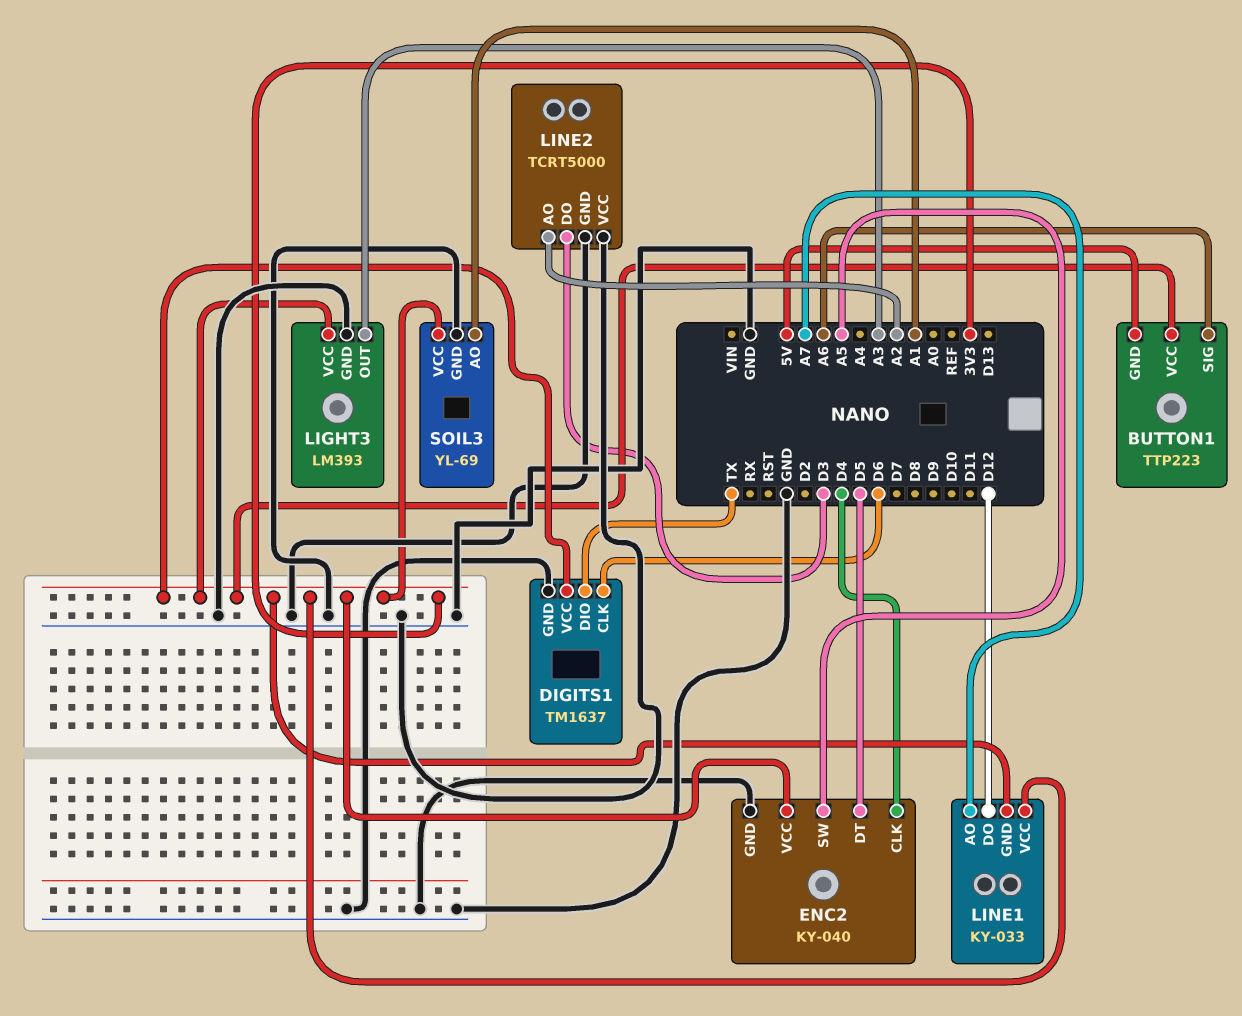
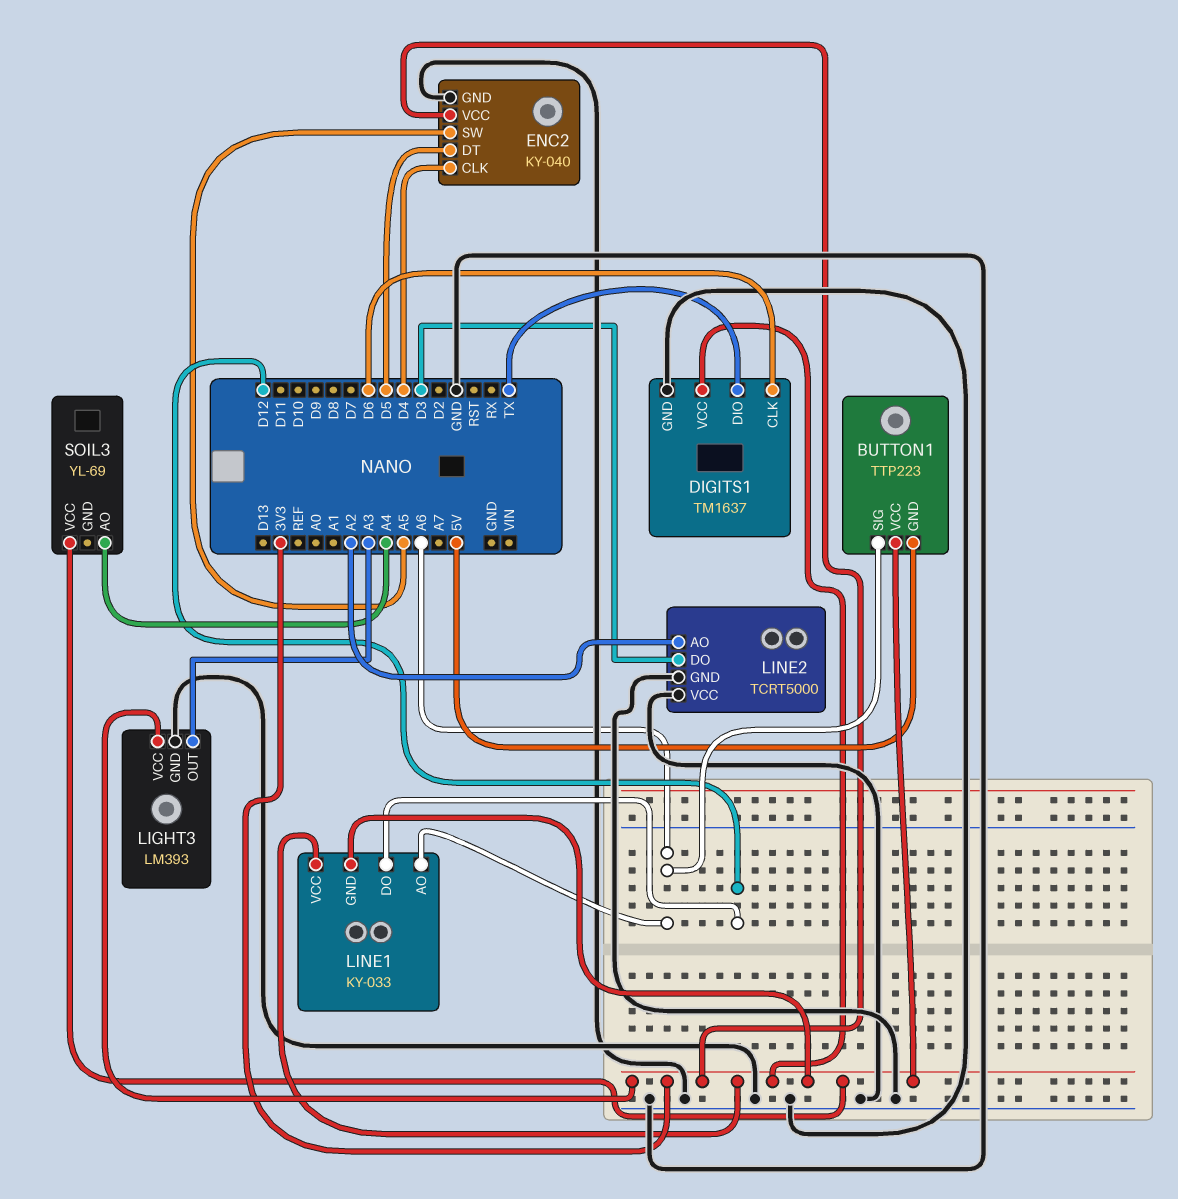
LINE1 pin AO: A7 -> A6
SOIL3 pin AO: A1 -> A4
SOIL3 pin GND: GND -> none

